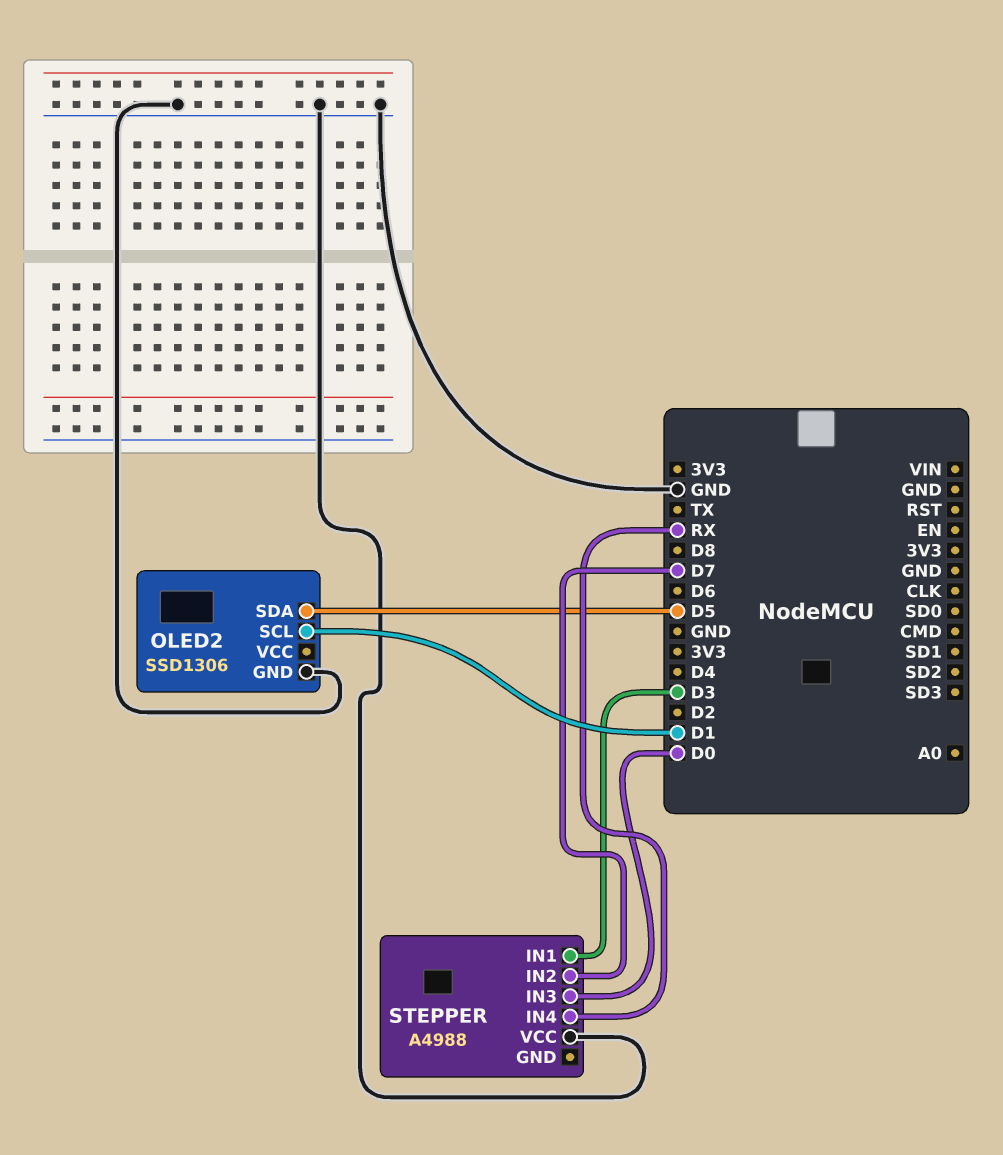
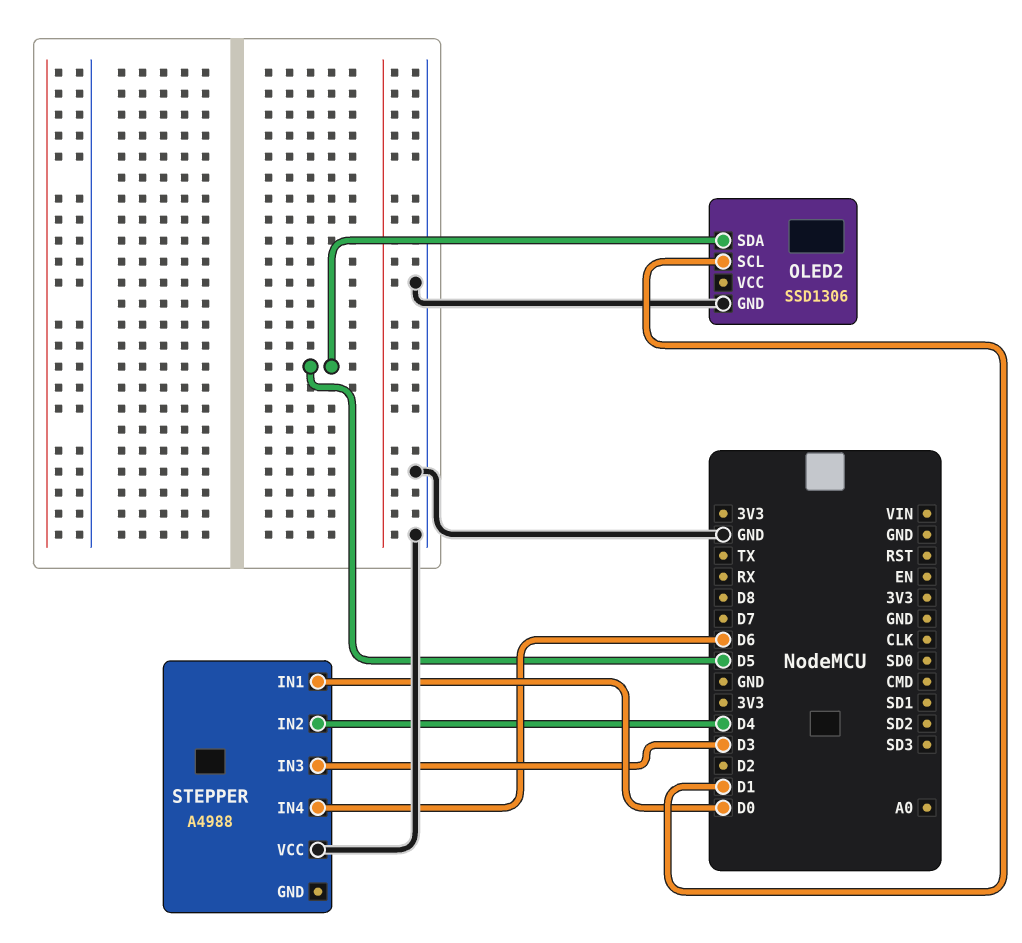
STEPPER pin IN1: D3 -> D0
STEPPER pin IN2: D7 -> D4
STEPPER pin IN3: D0 -> D3
STEPPER pin IN4: RX -> D6

